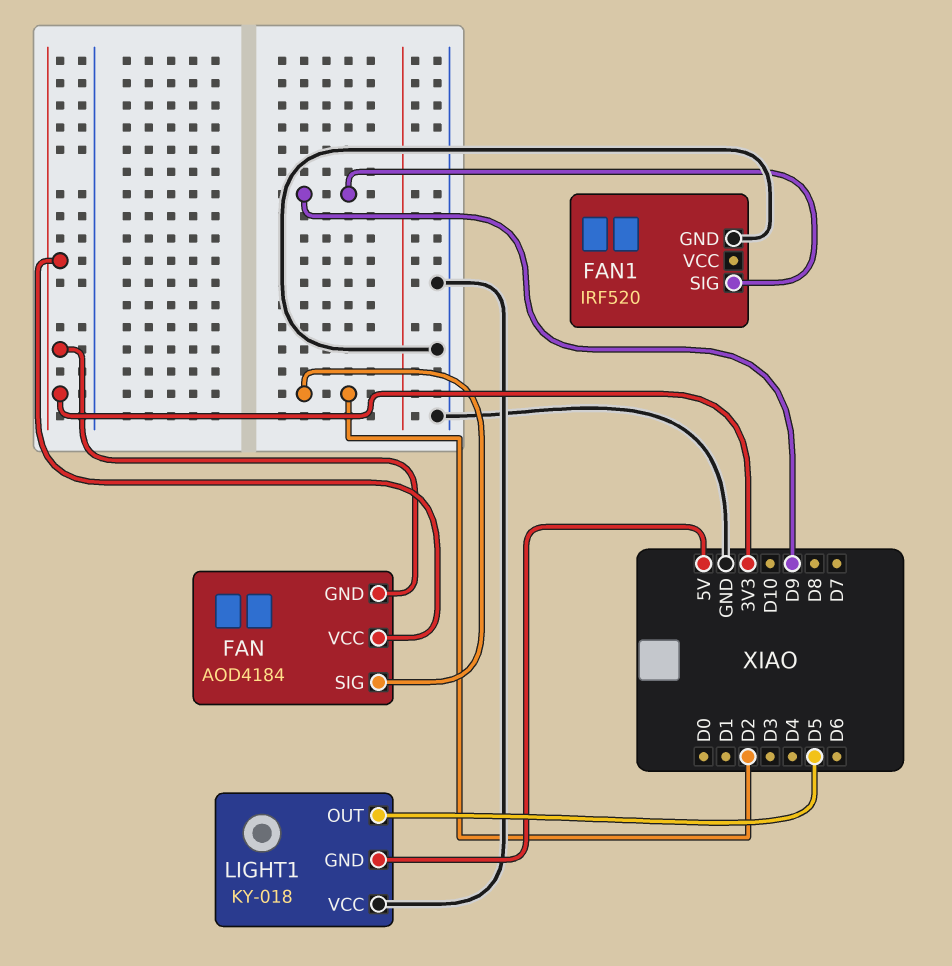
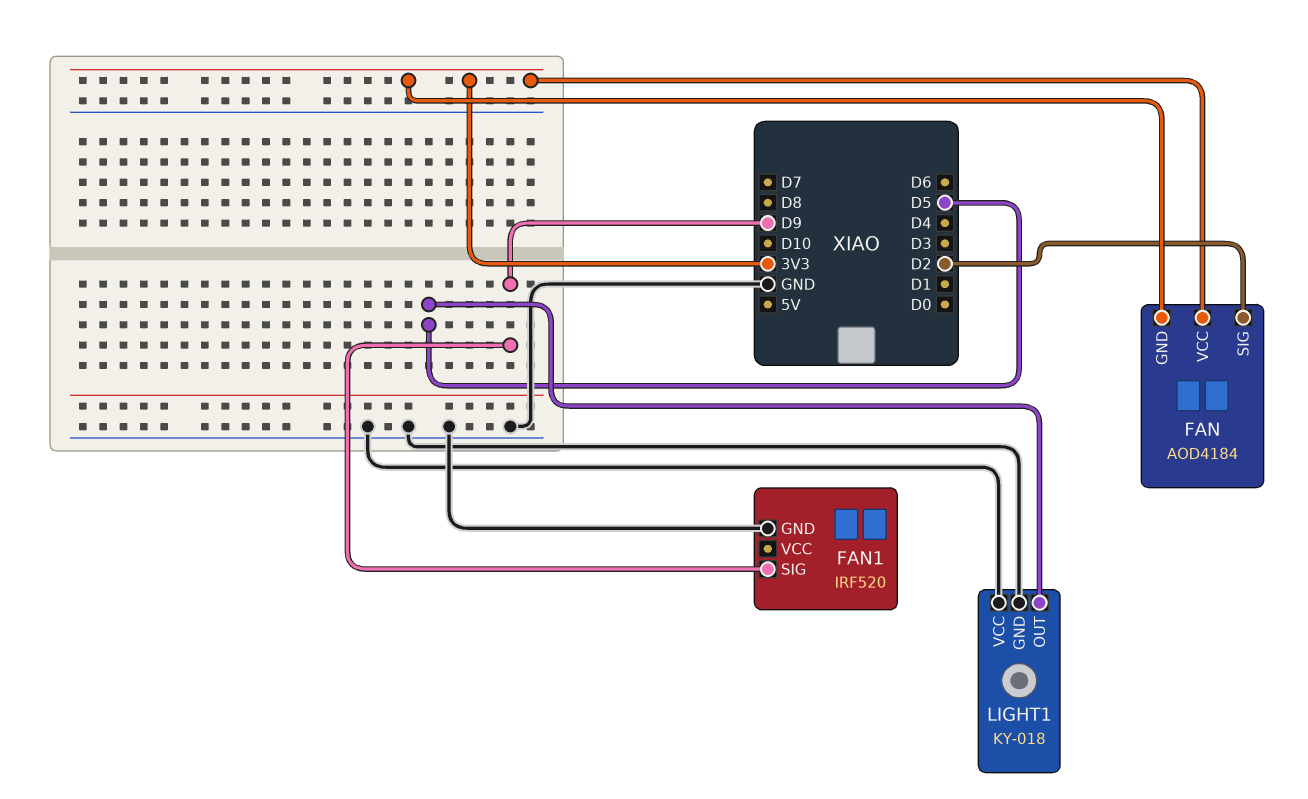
LIGHT1 pin GND: 5V -> GND

